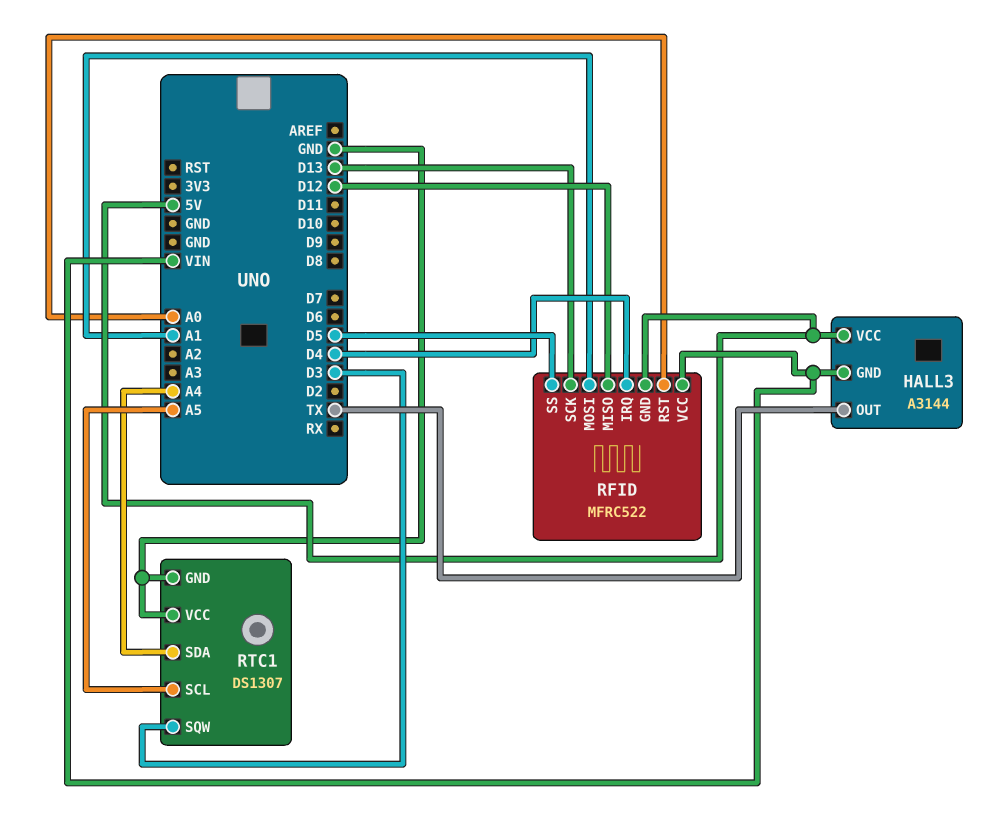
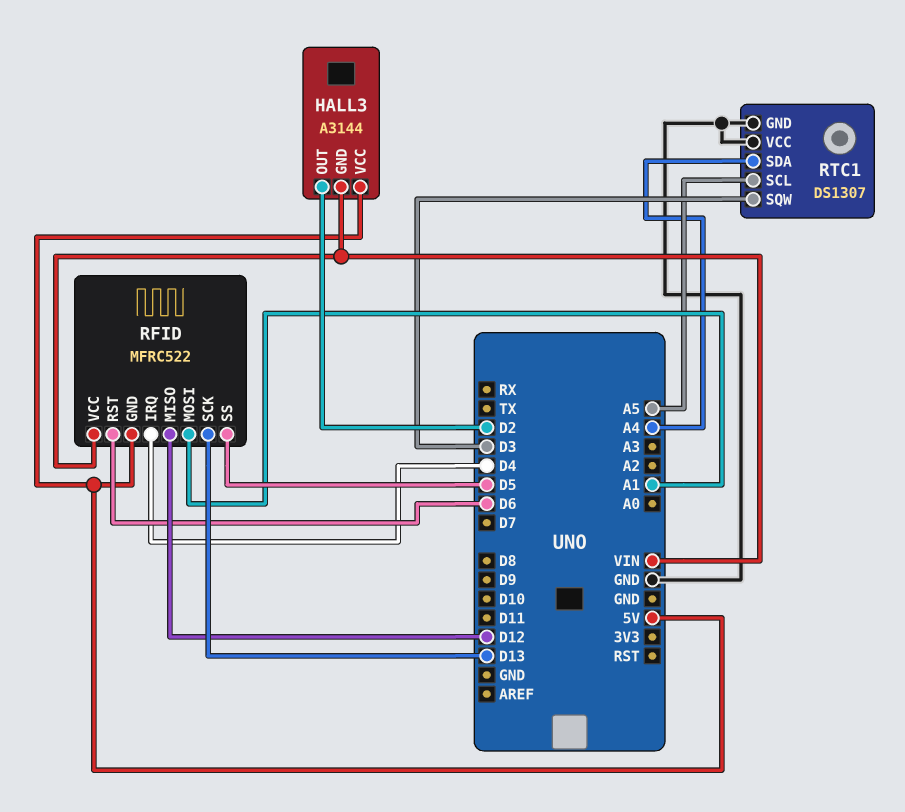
HALL3 pin OUT: TX -> D2
RFID pin RST: A0 -> D6

